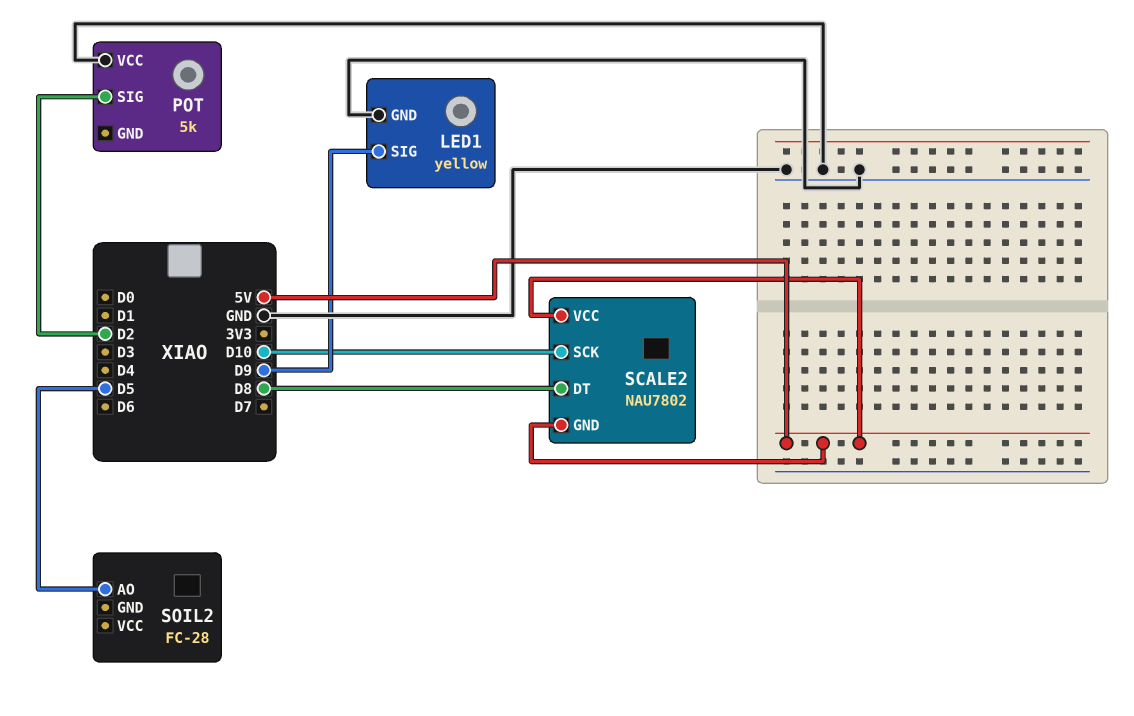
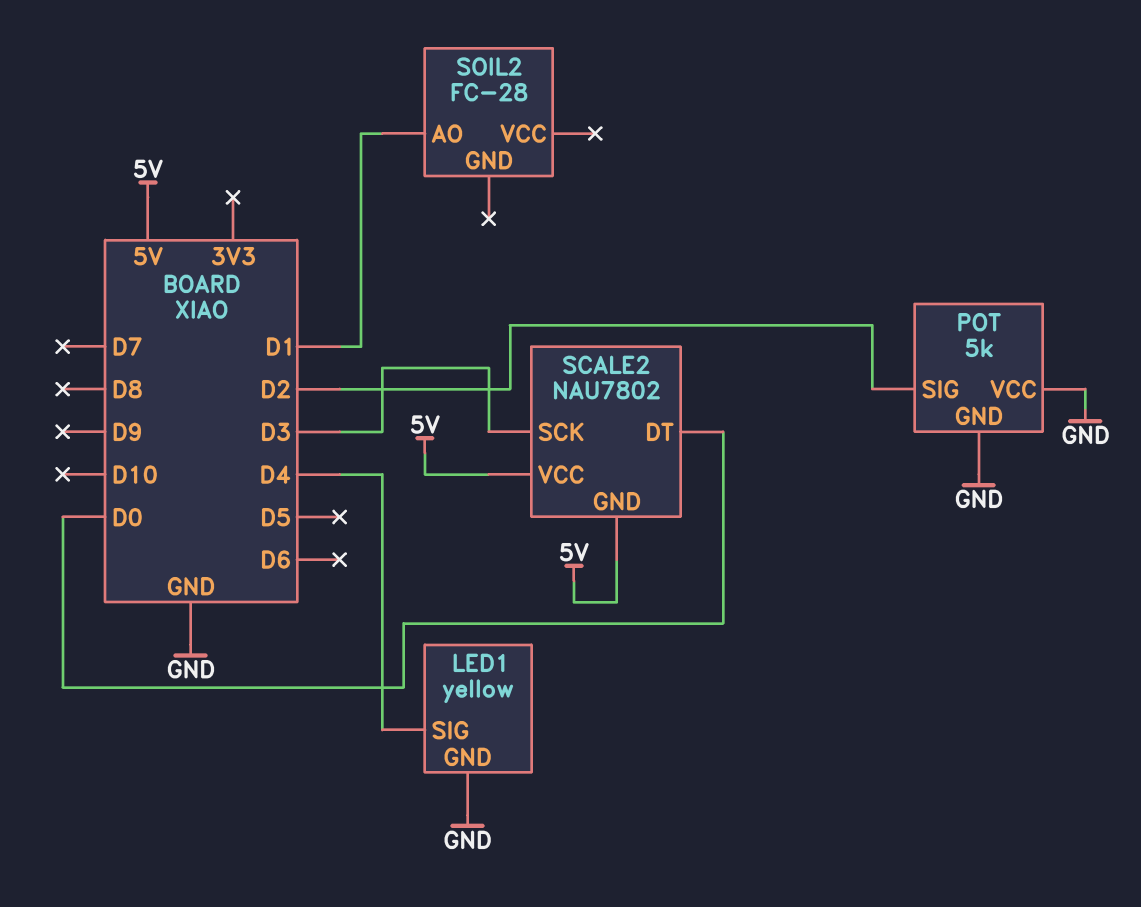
LED1 pin SIG: D9 -> D4
POT pin GND: none -> GND
SCALE2 pin DT: D8 -> D0
SCALE2 pin SCK: D10 -> D3
SOIL2 pin AO: D5 -> D1

